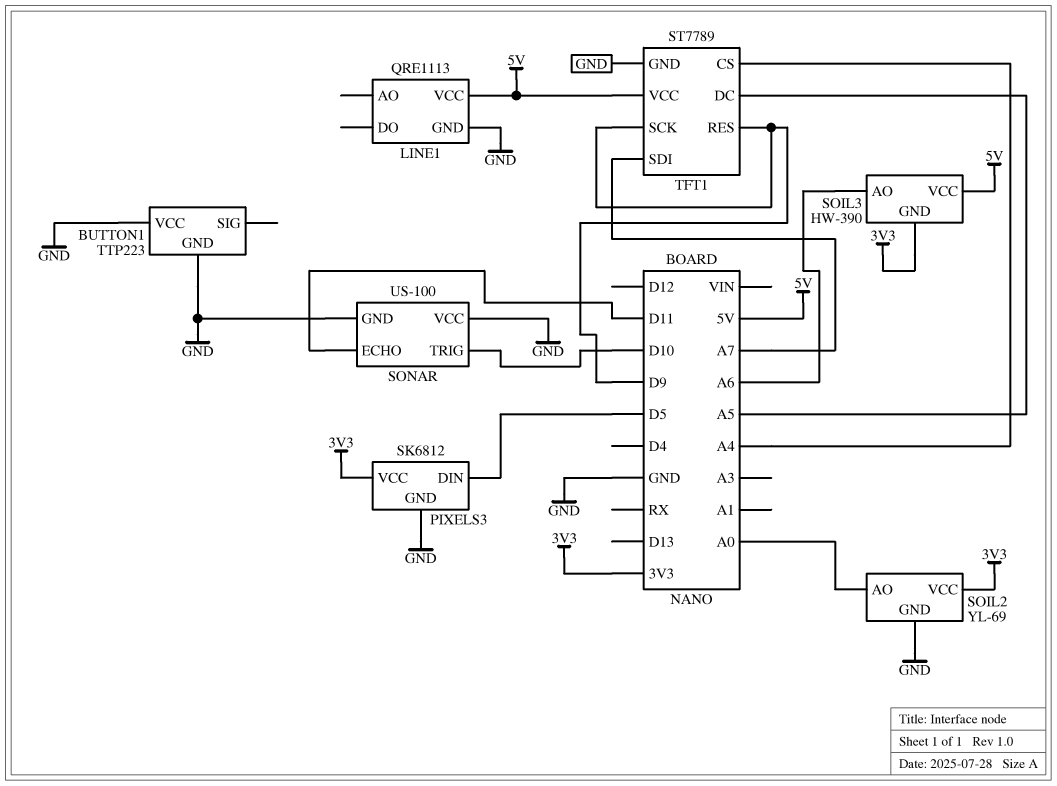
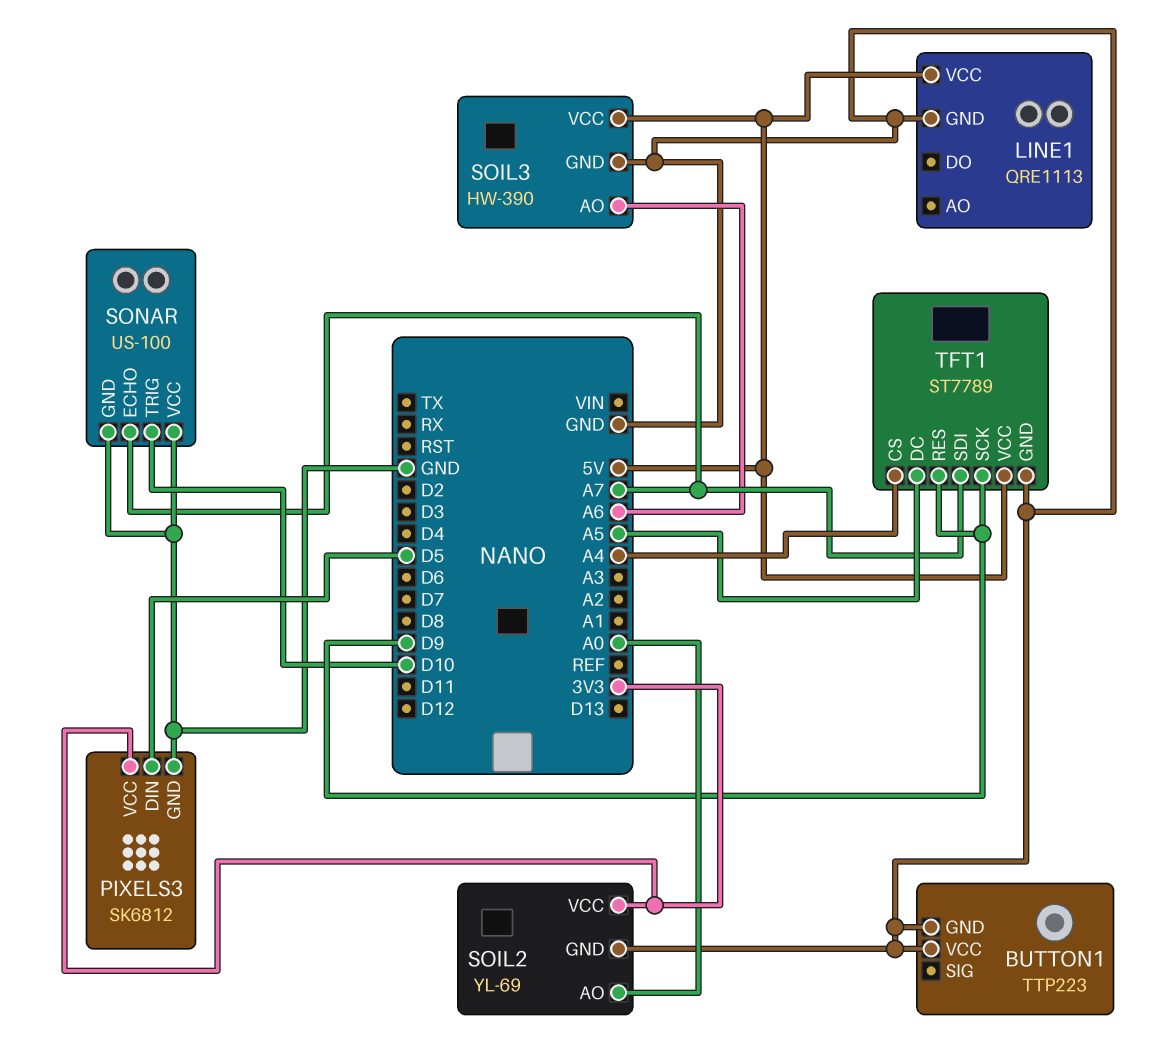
SOIL3 pin GND: 3V3 -> GND
SONAR pin ECHO: D11 -> A7

